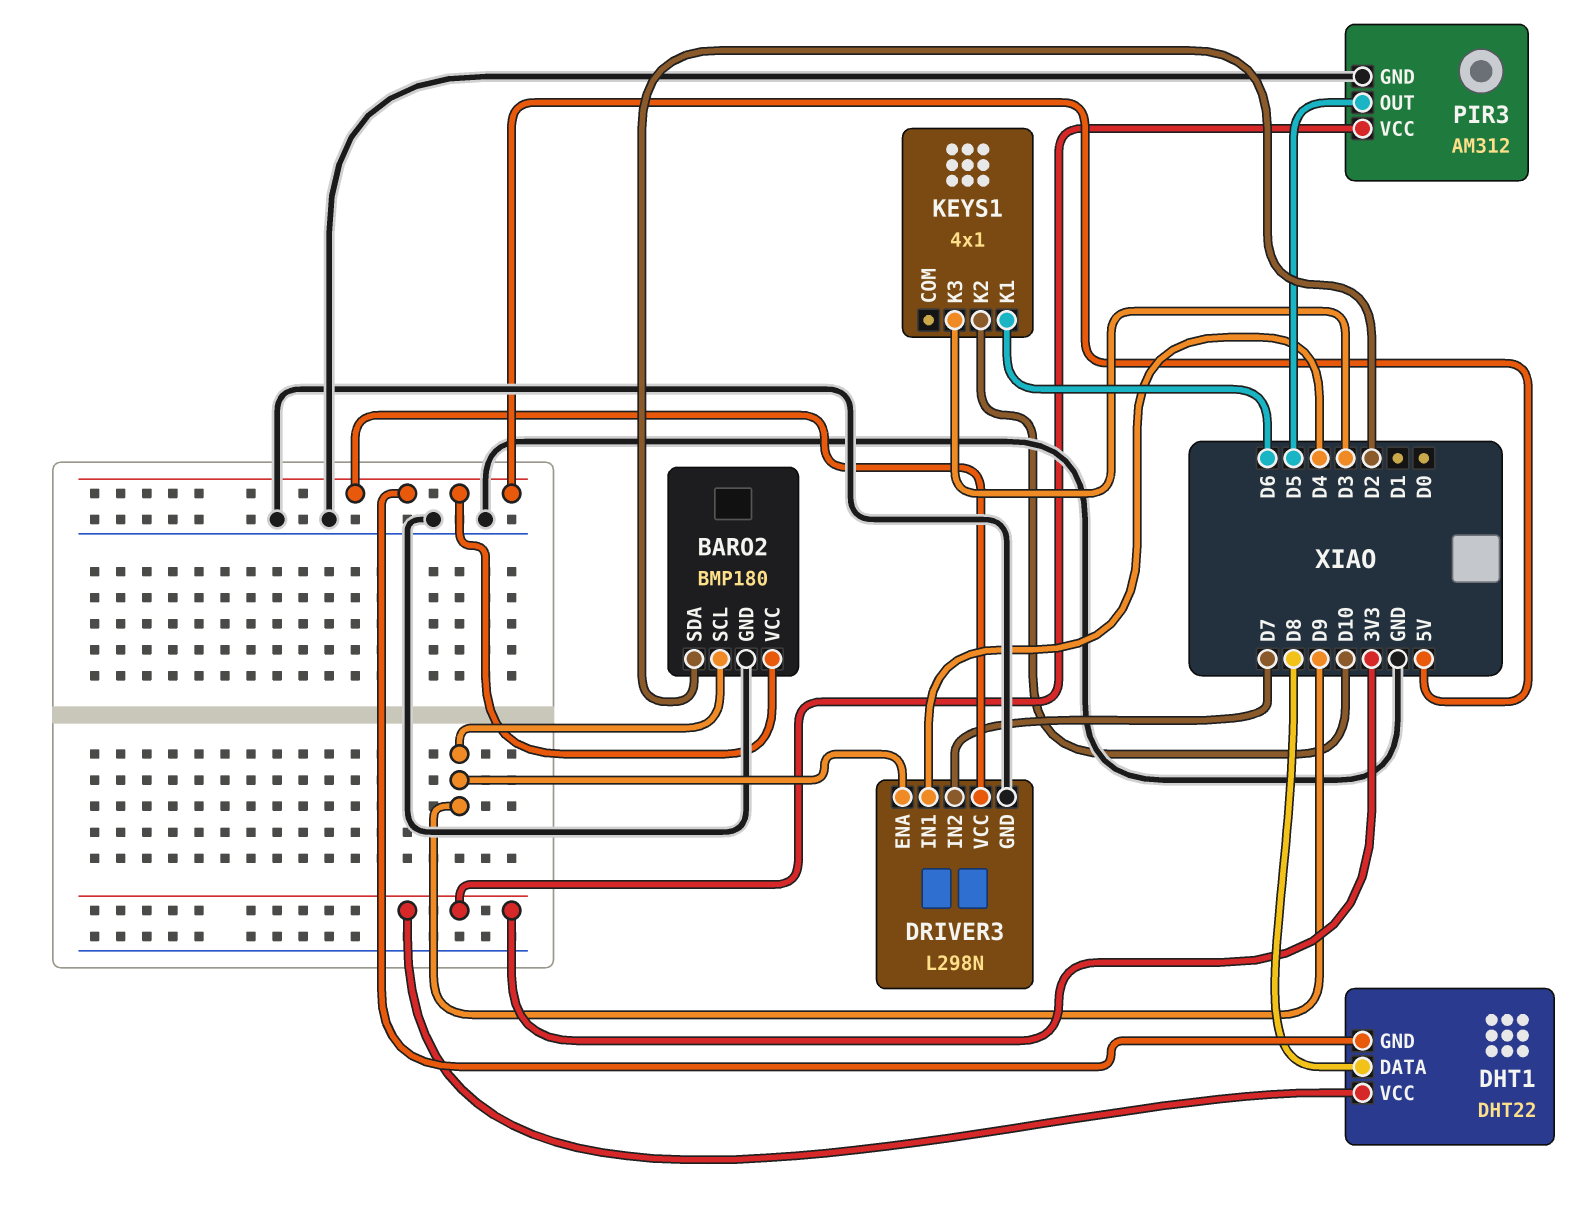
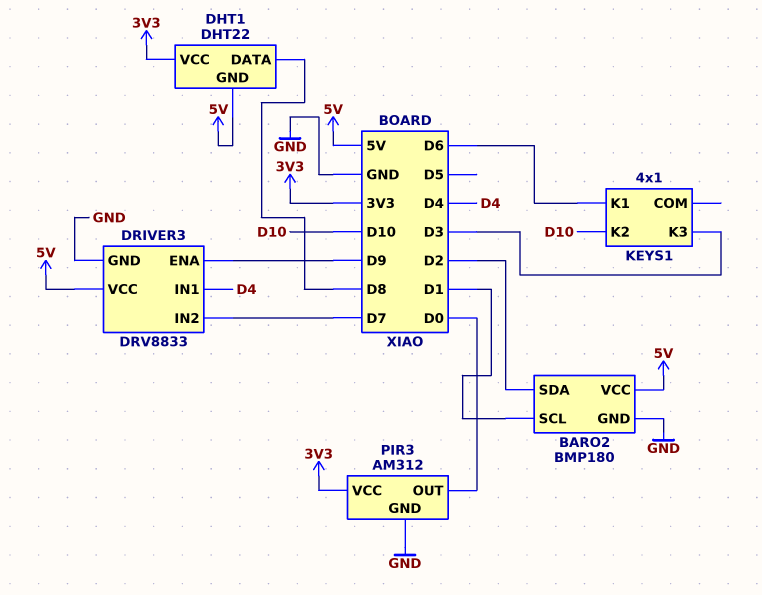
BARO2 pin SCL: D9 -> D1
DRIVER3: L298N -> DRV8833
PIR3 pin OUT: D5 -> D0

